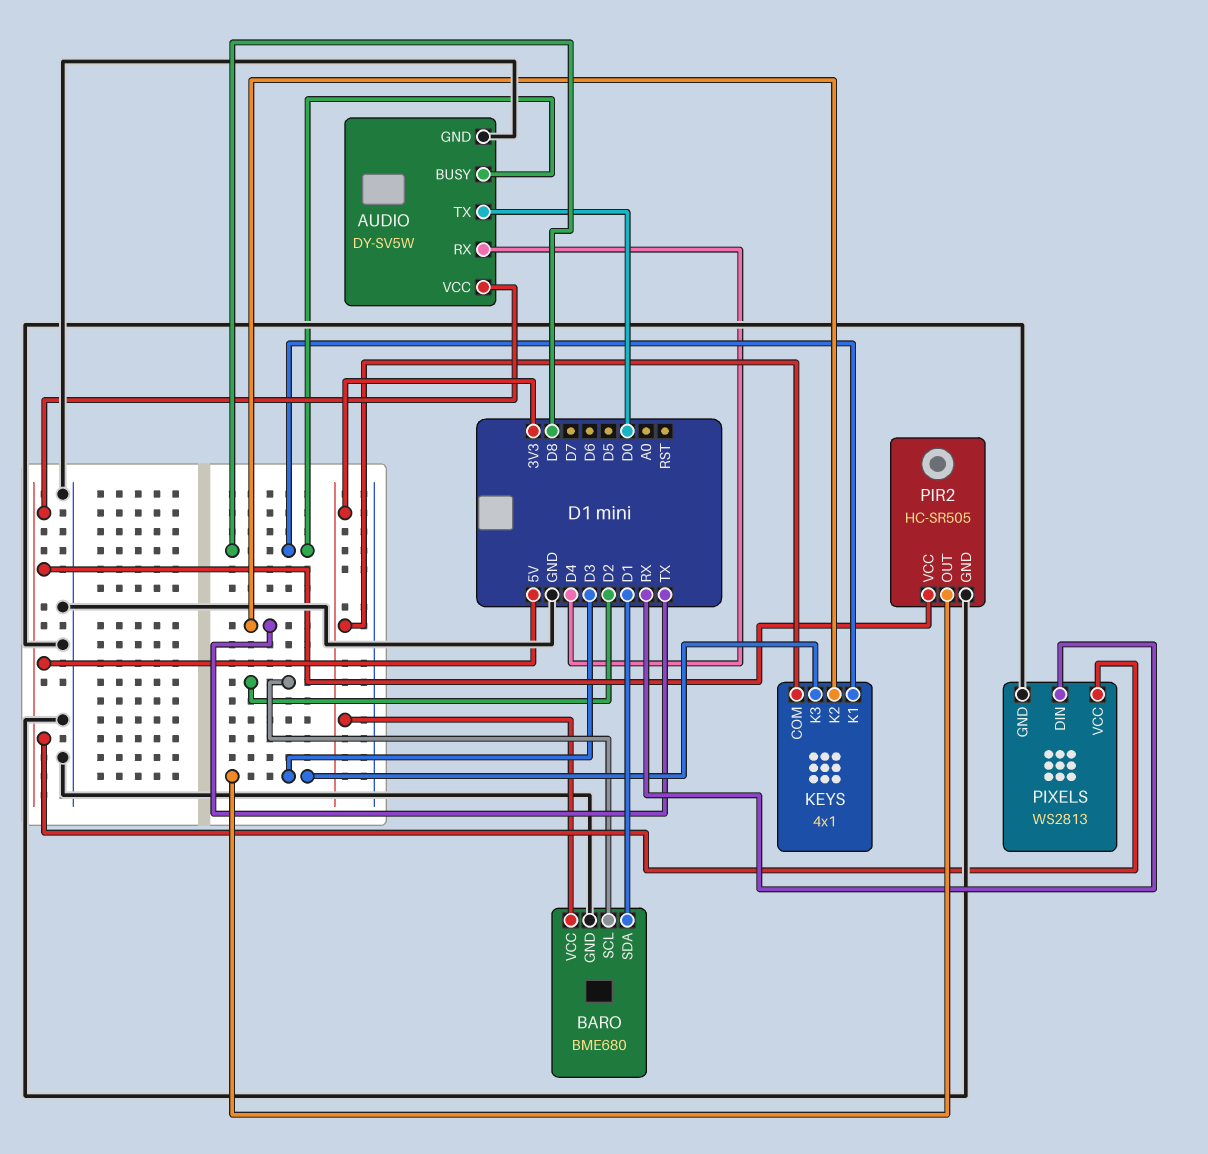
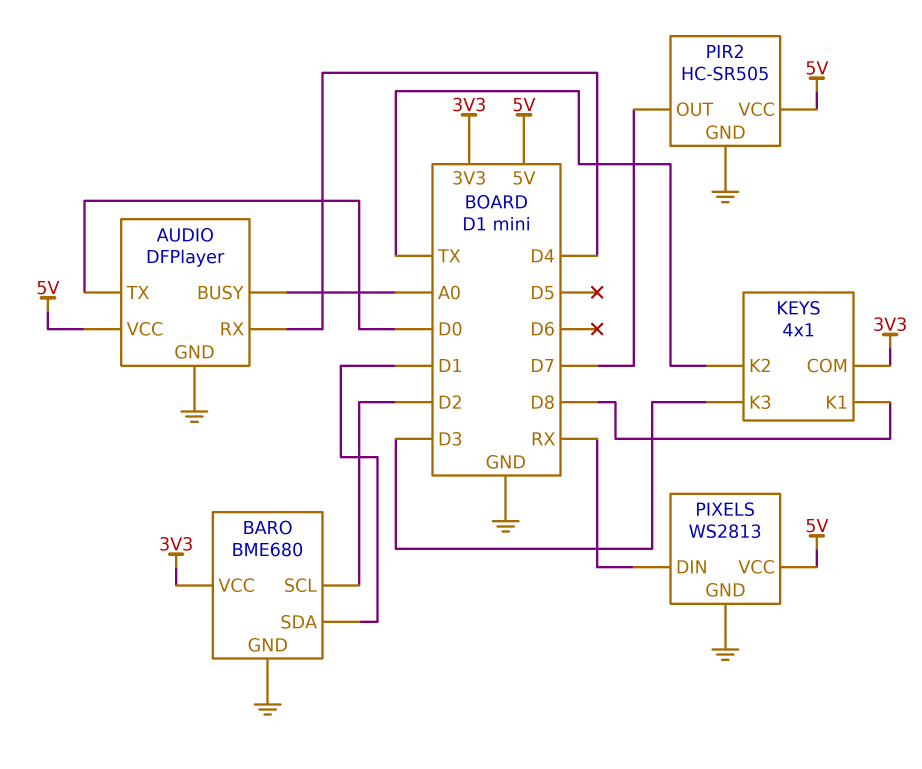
AUDIO: DY-SV5W -> DFPlayer
AUDIO pin BUSY: D8 -> A0
PIR2 pin OUT: D3 -> D7

